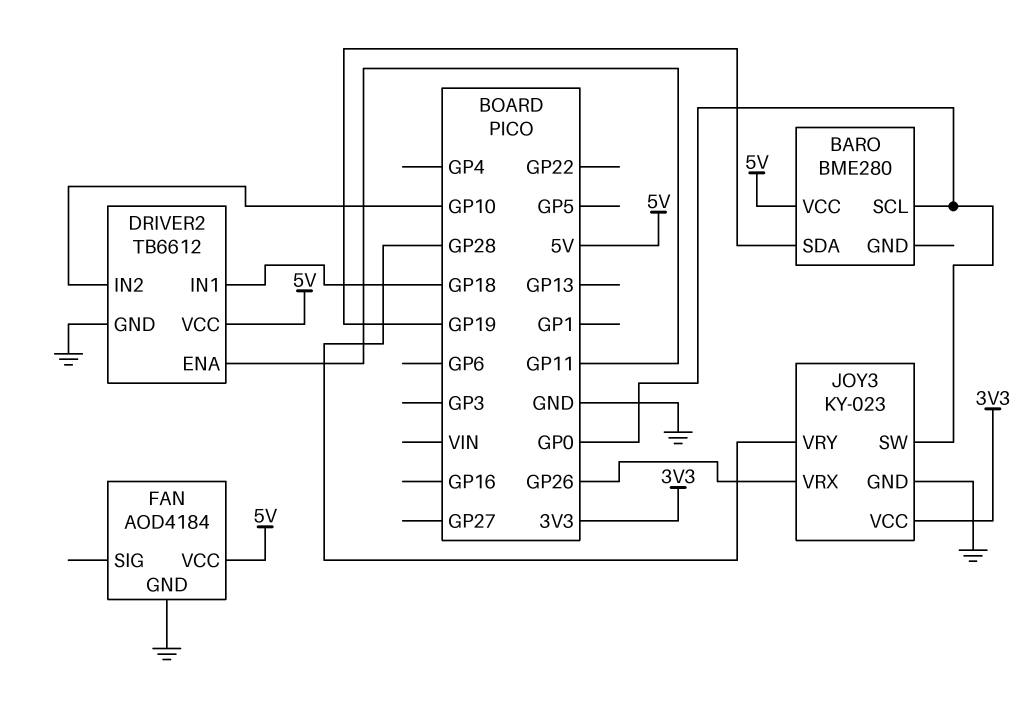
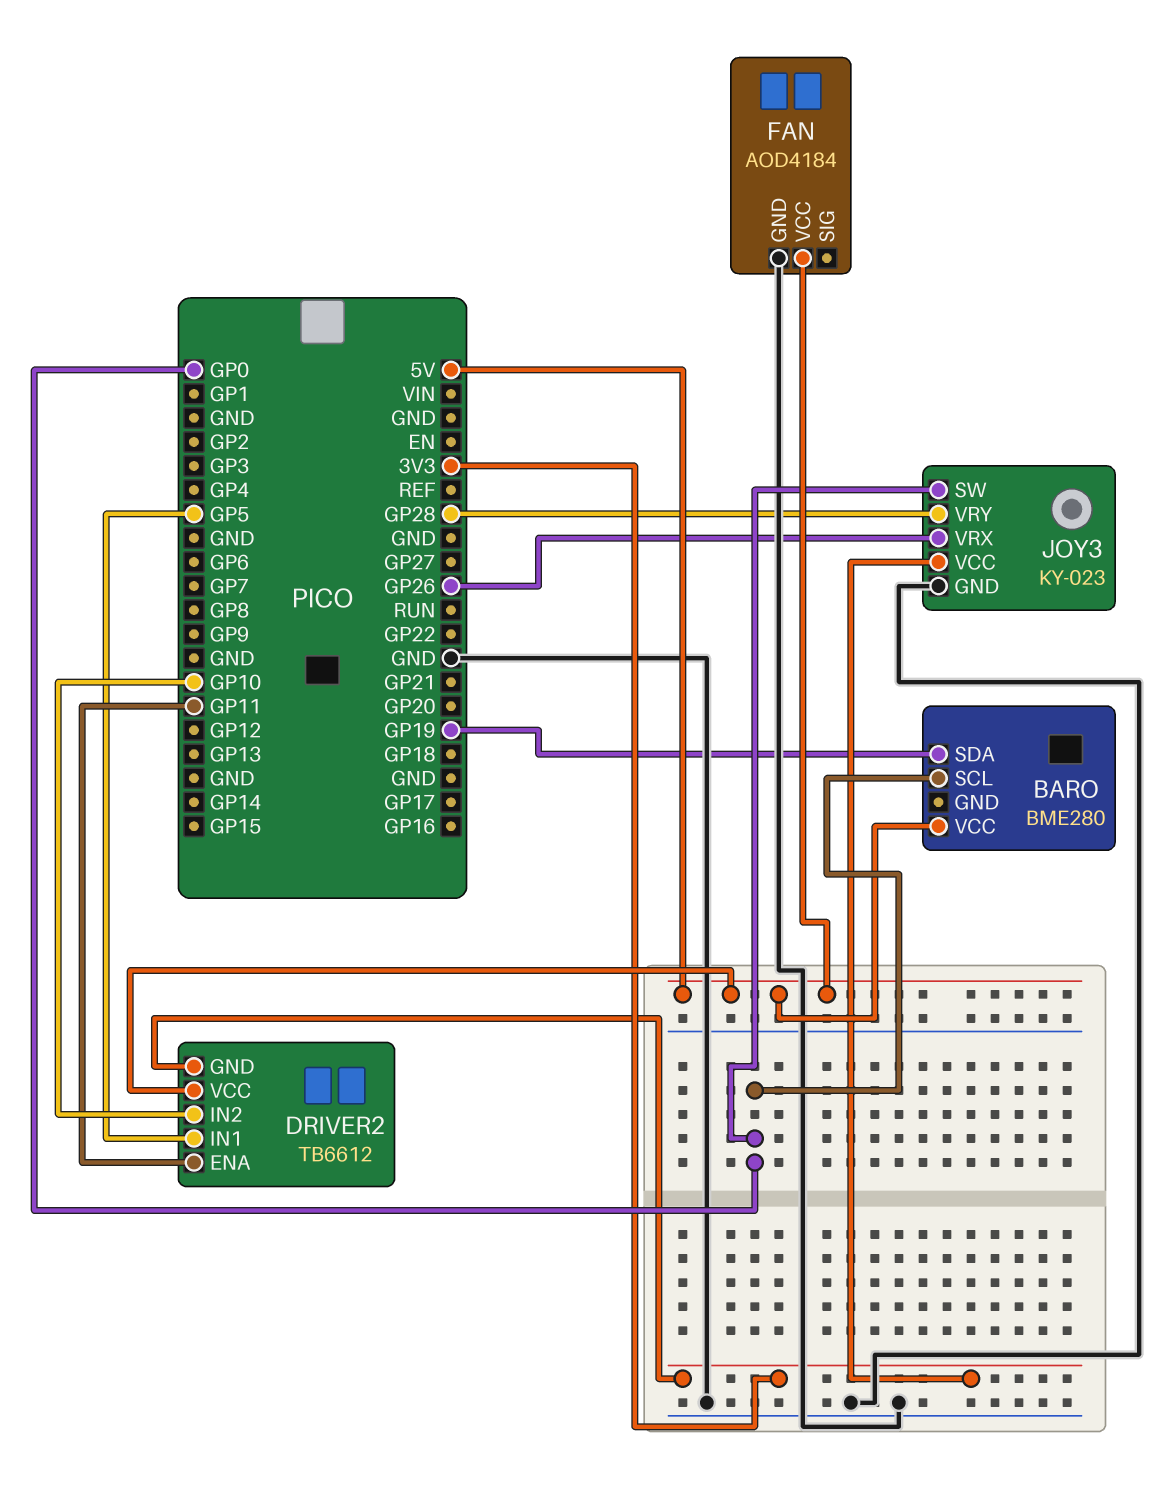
DRIVER2 pin GND: GND -> 3V3
DRIVER2 pin IN1: GP18 -> GP5

